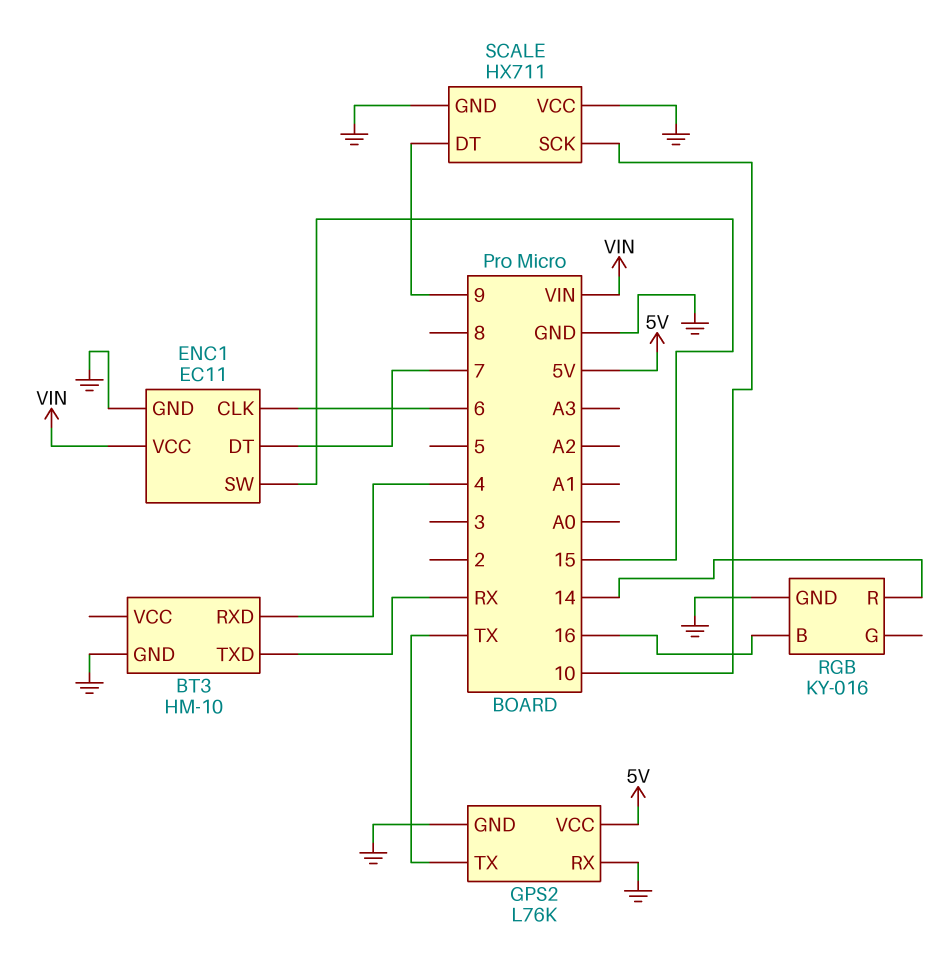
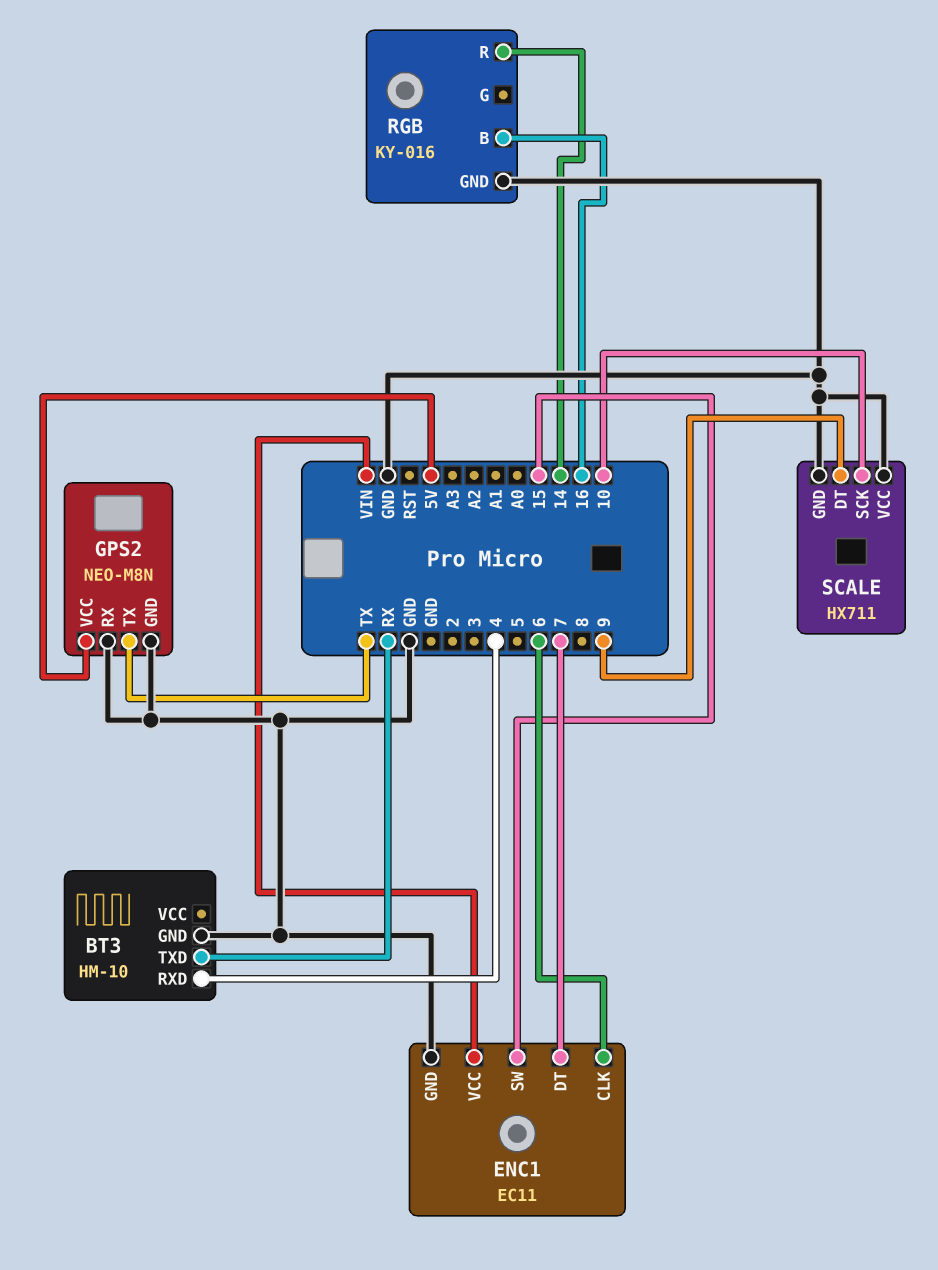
GPS2: L76K -> NEO-M8N

